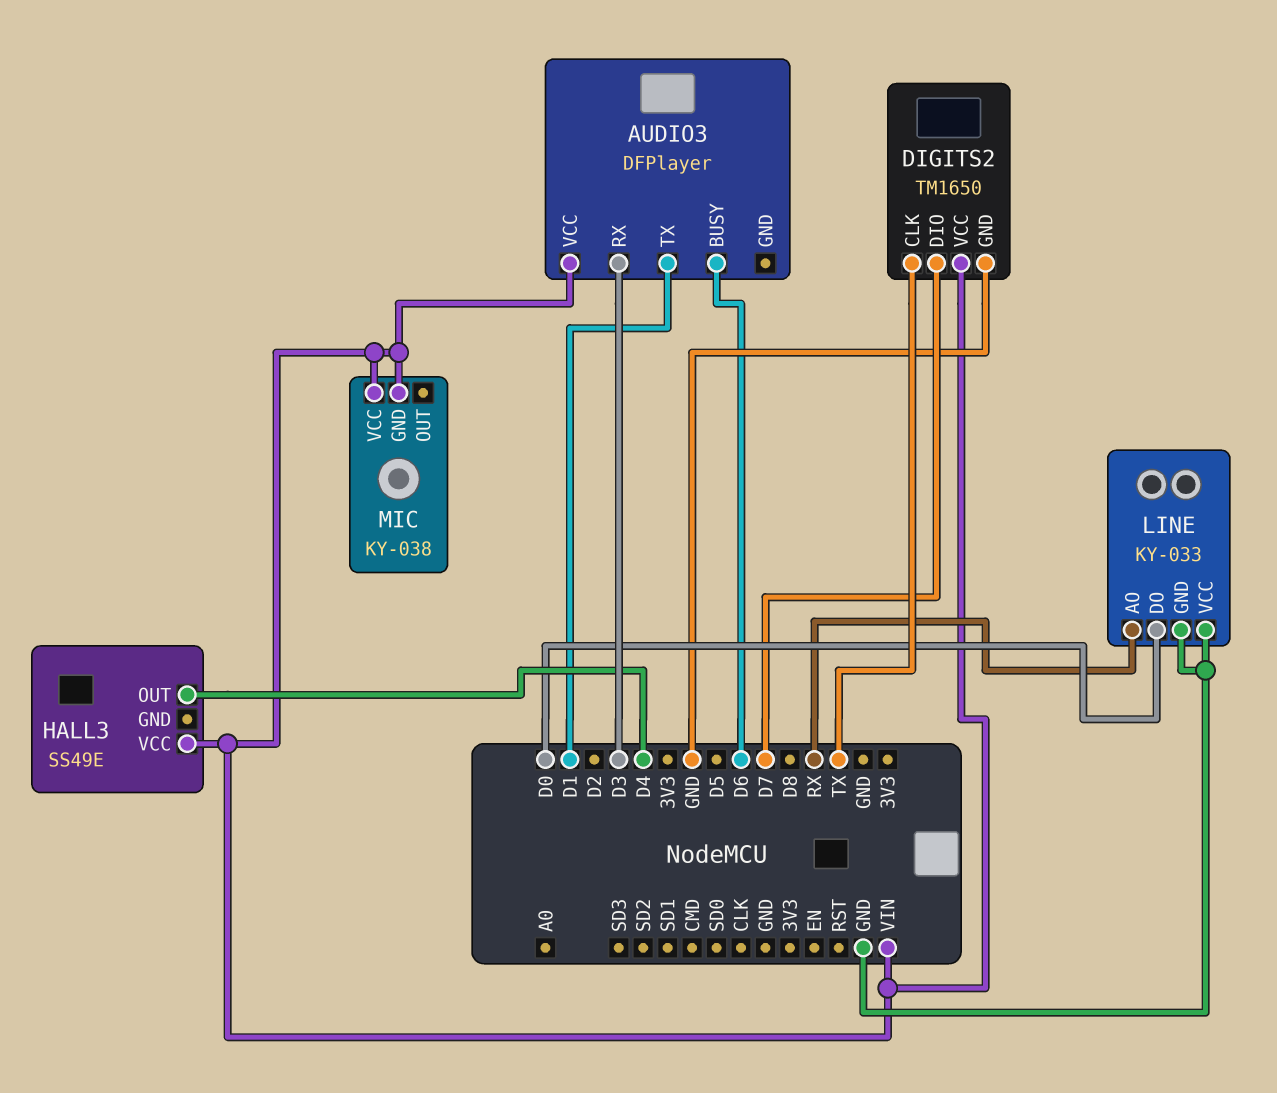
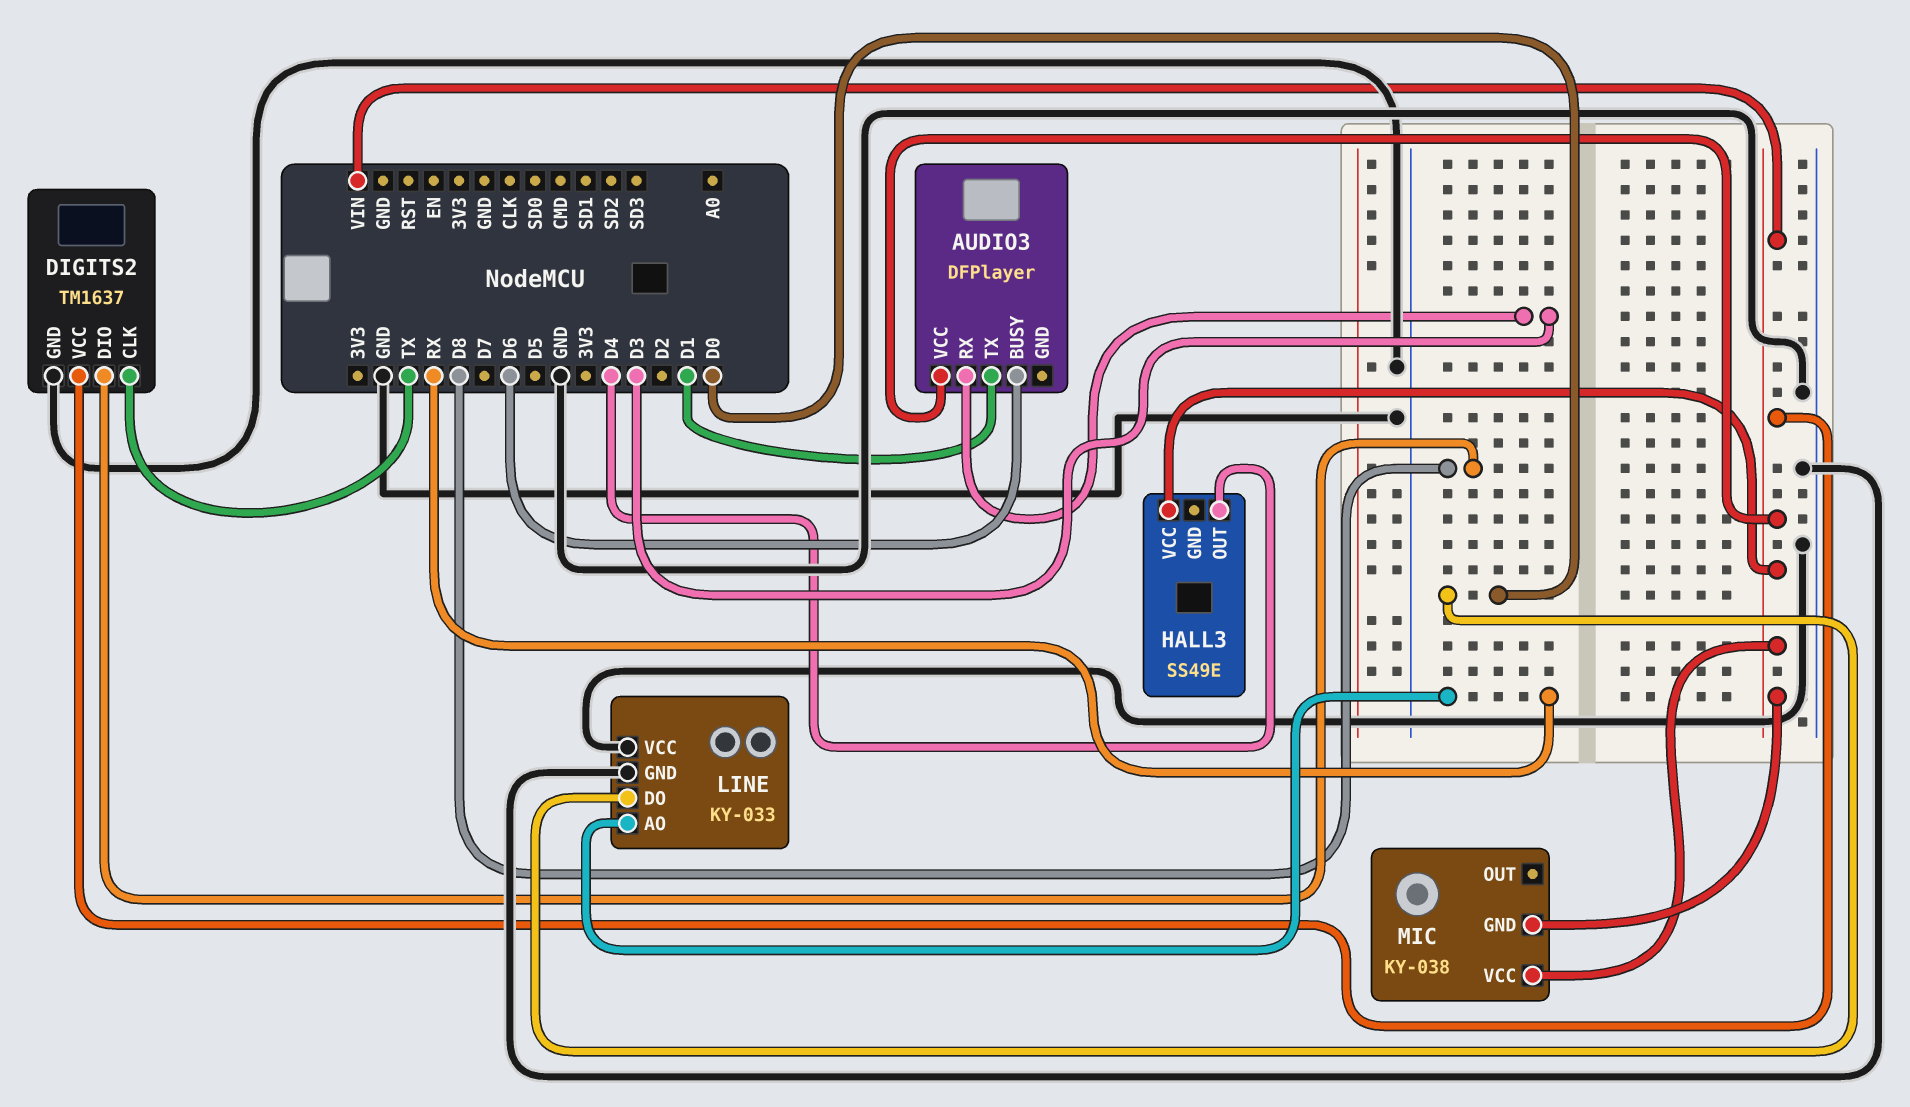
DIGITS2: TM1650 -> TM1637
DIGITS2 pin DIO: D7 -> D8

